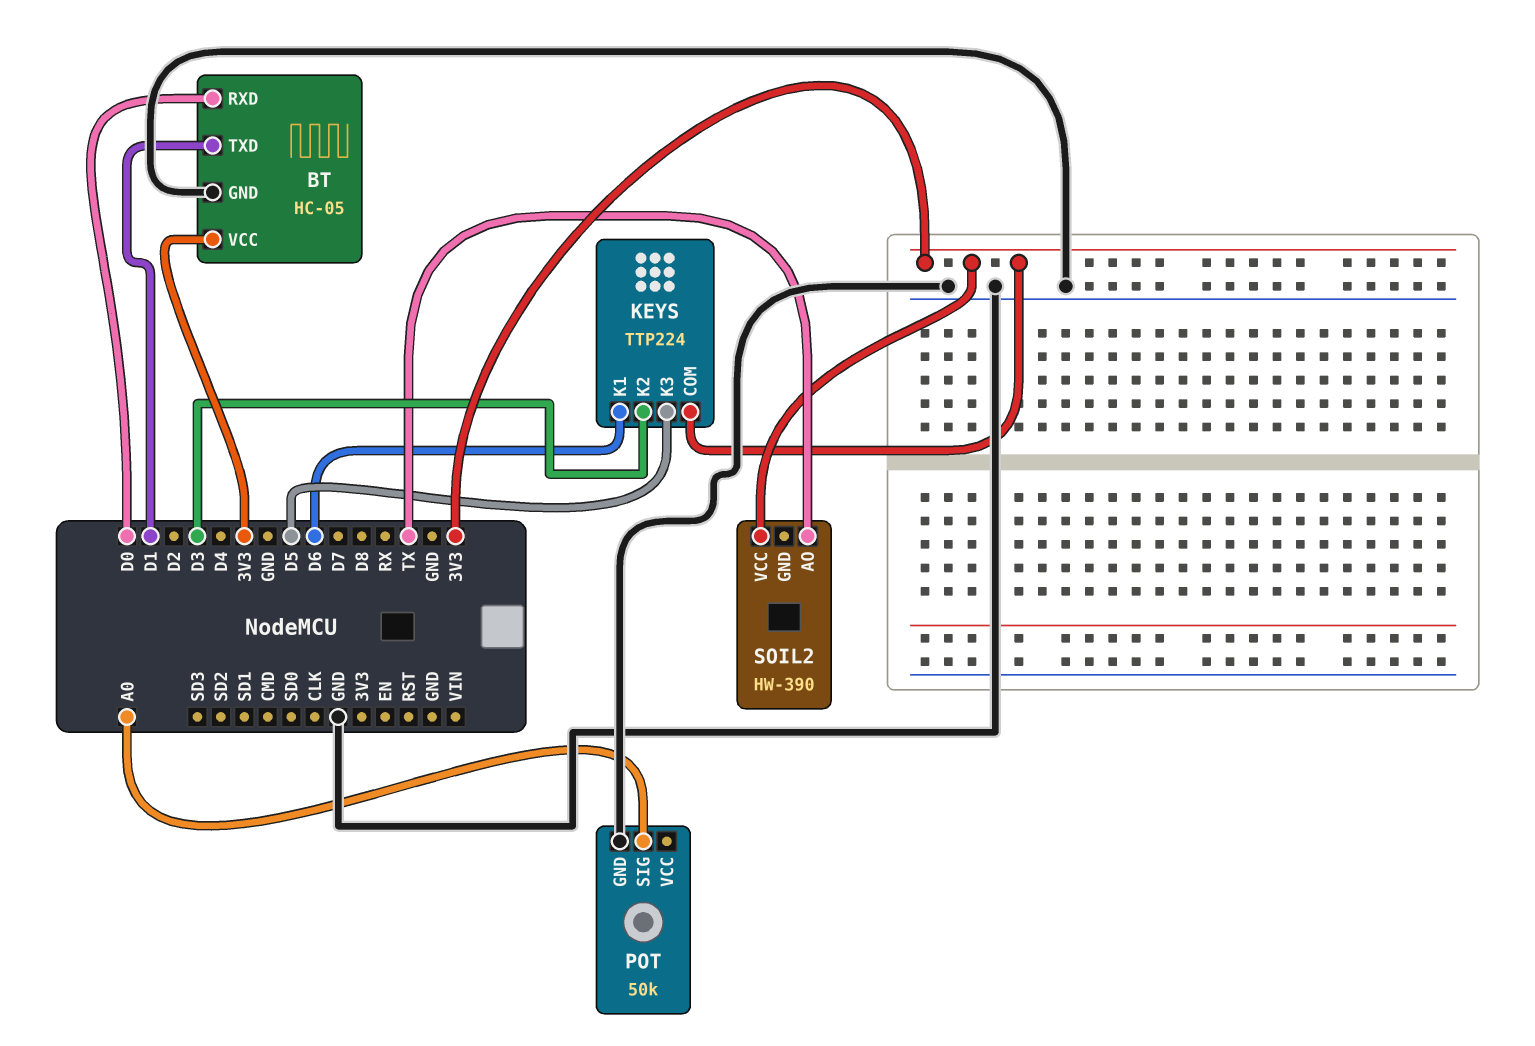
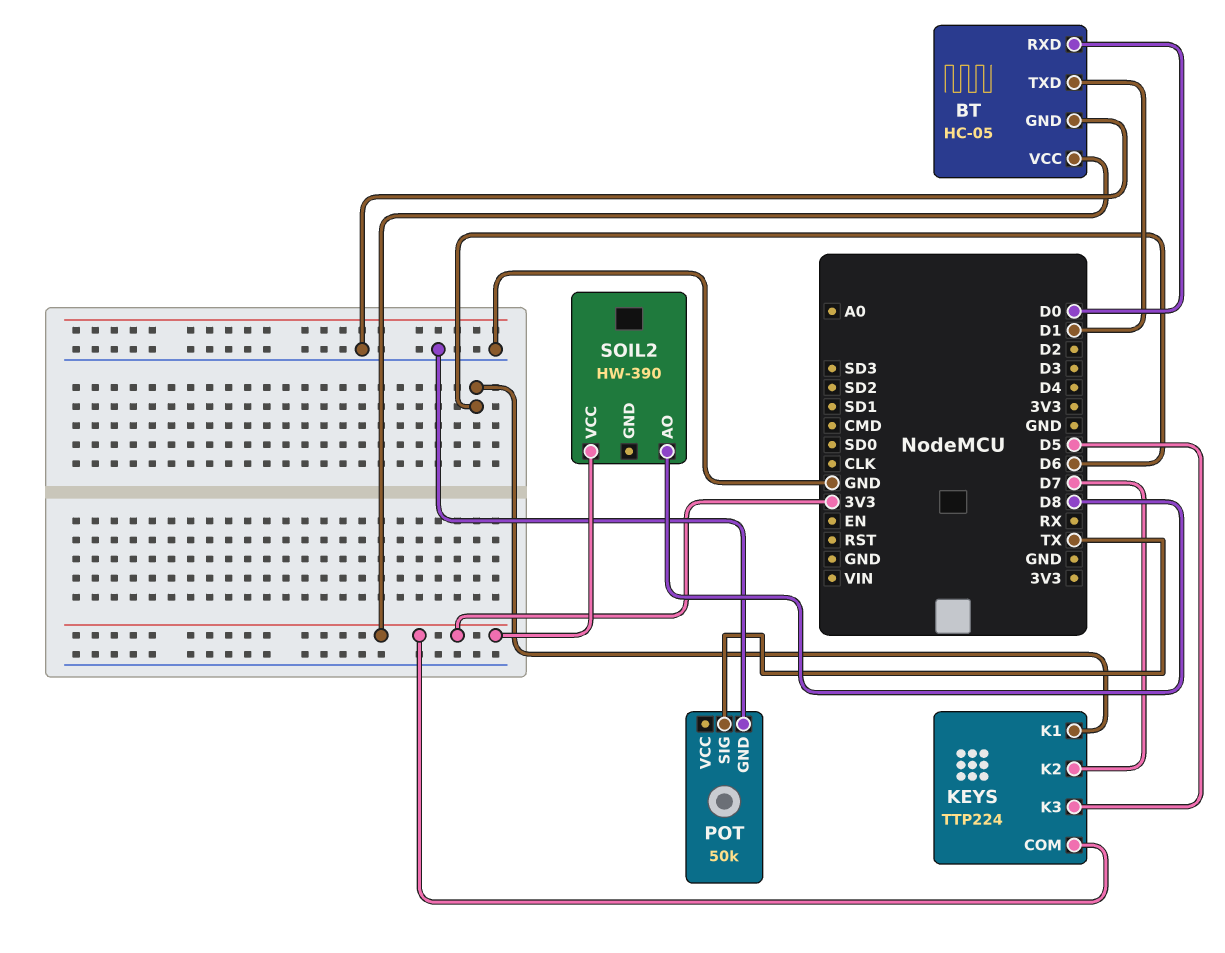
KEYS pin K2: D3 -> D7
POT pin SIG: A0 -> TX
SOIL2 pin AO: TX -> D8

